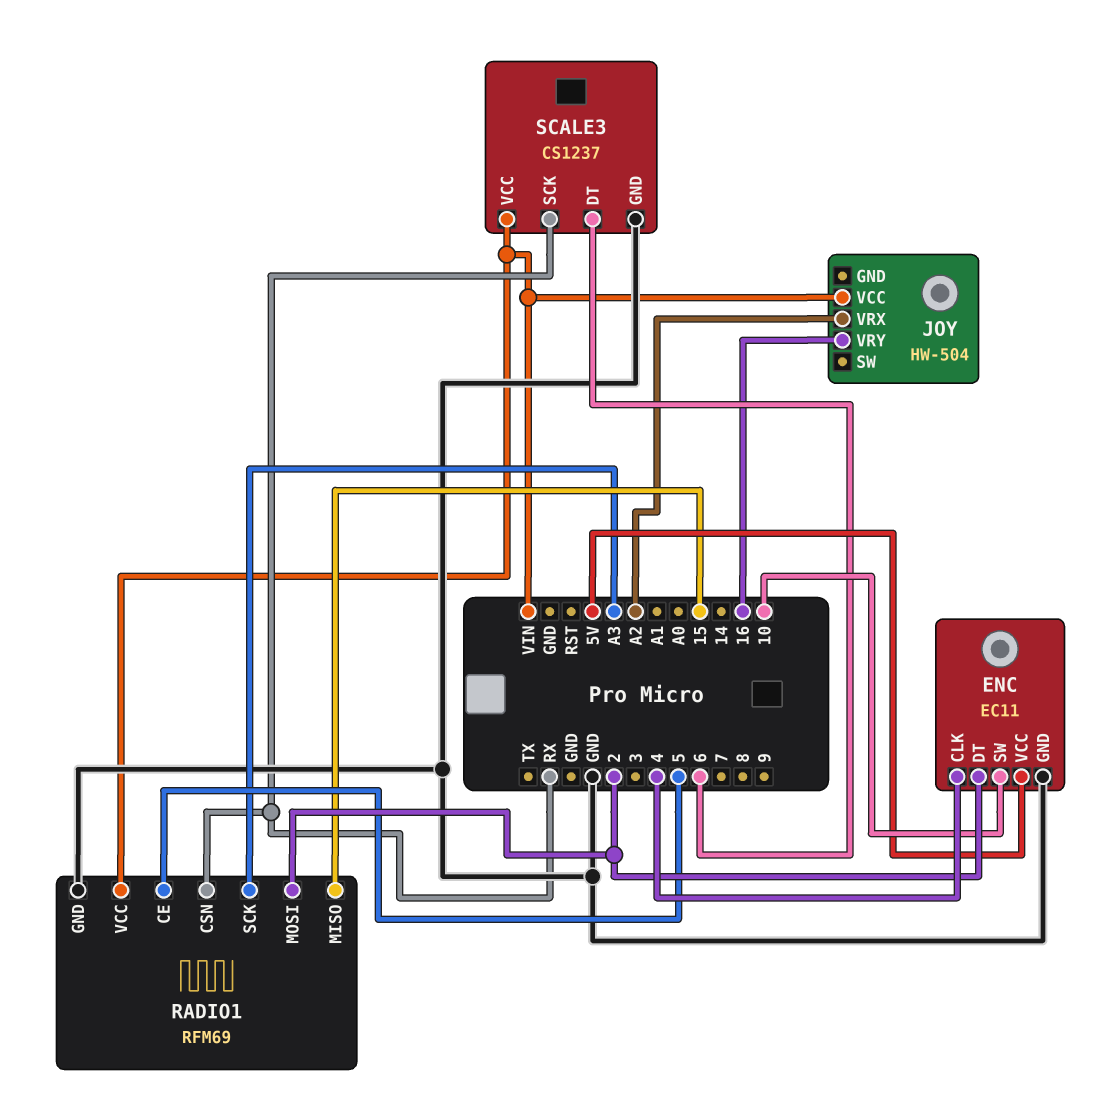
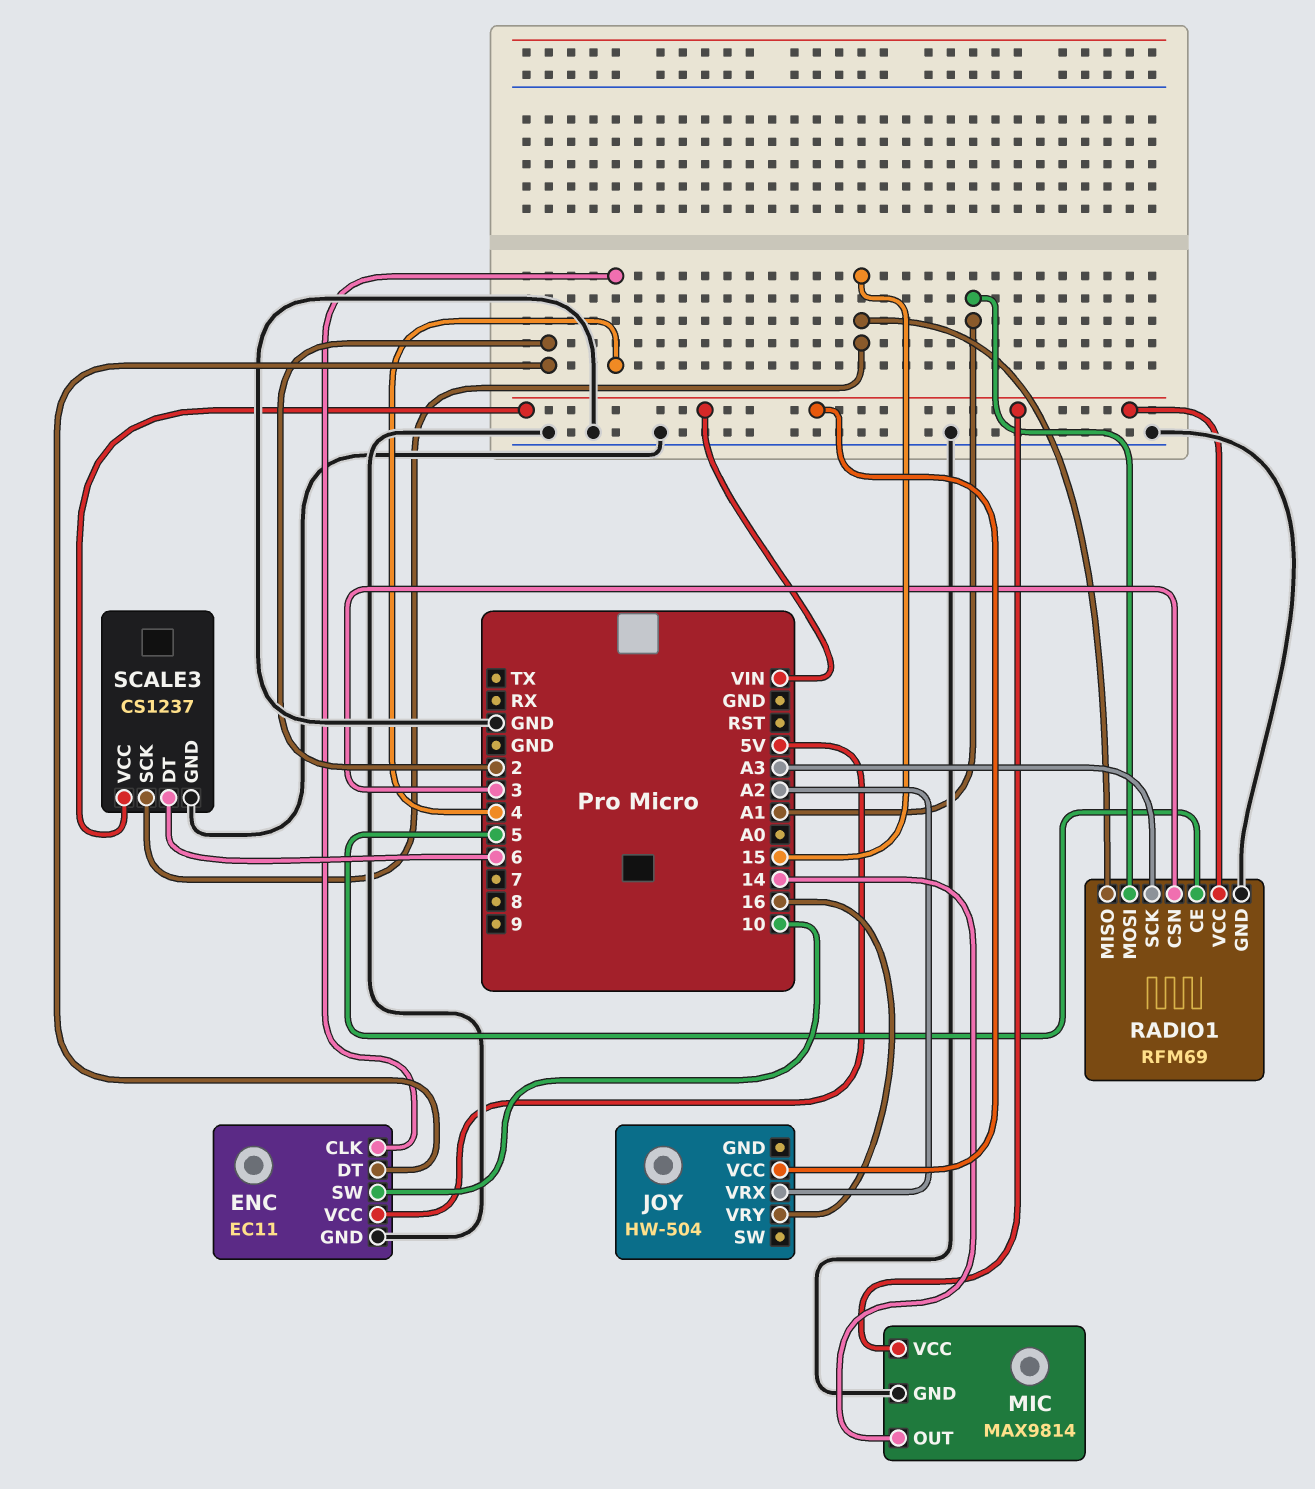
MIC: none -> MAX9814
MIC pin GND: none -> GND
MIC pin OUT: none -> 14
MIC pin VCC: none -> VIN
RADIO1 pin CSN: RX -> 3
RADIO1 pin MOSI: 2 -> A1
SCALE3 pin SCK: RX -> 15

